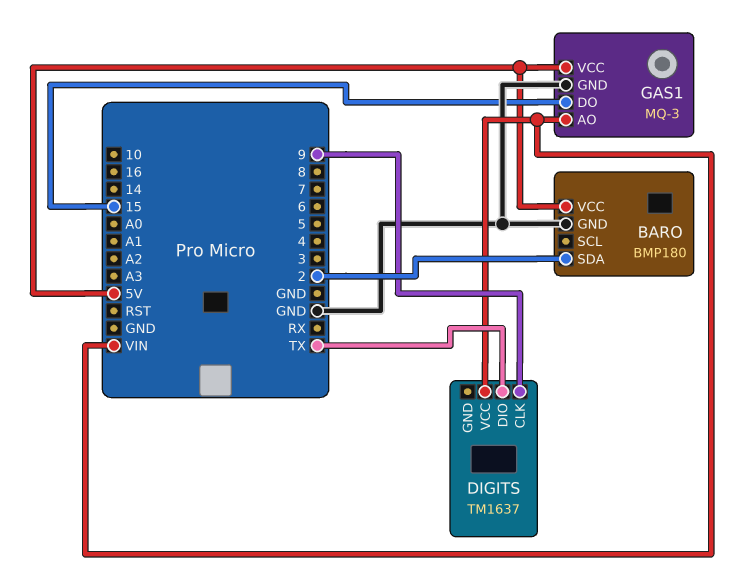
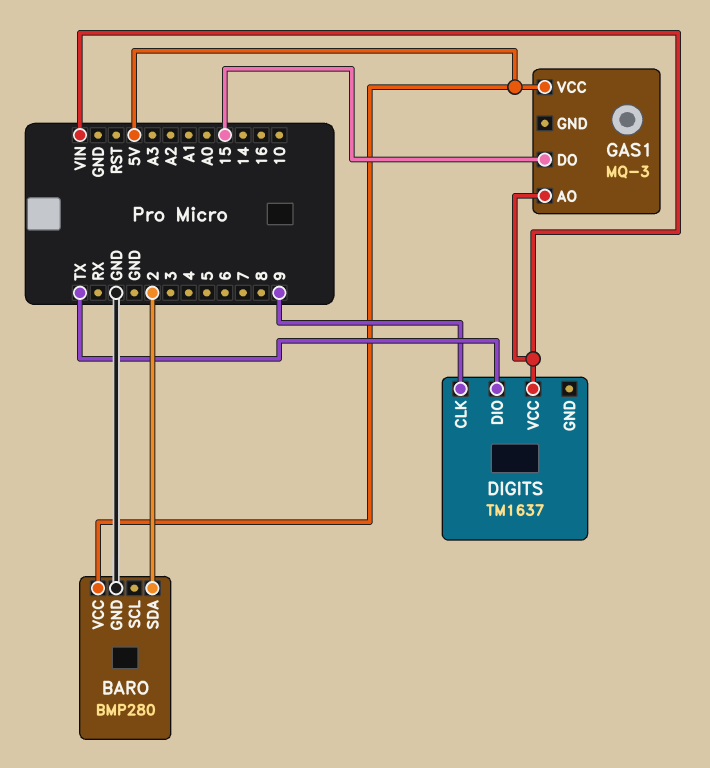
BARO: BMP180 -> BMP280
GAS1 pin GND: GND -> none

